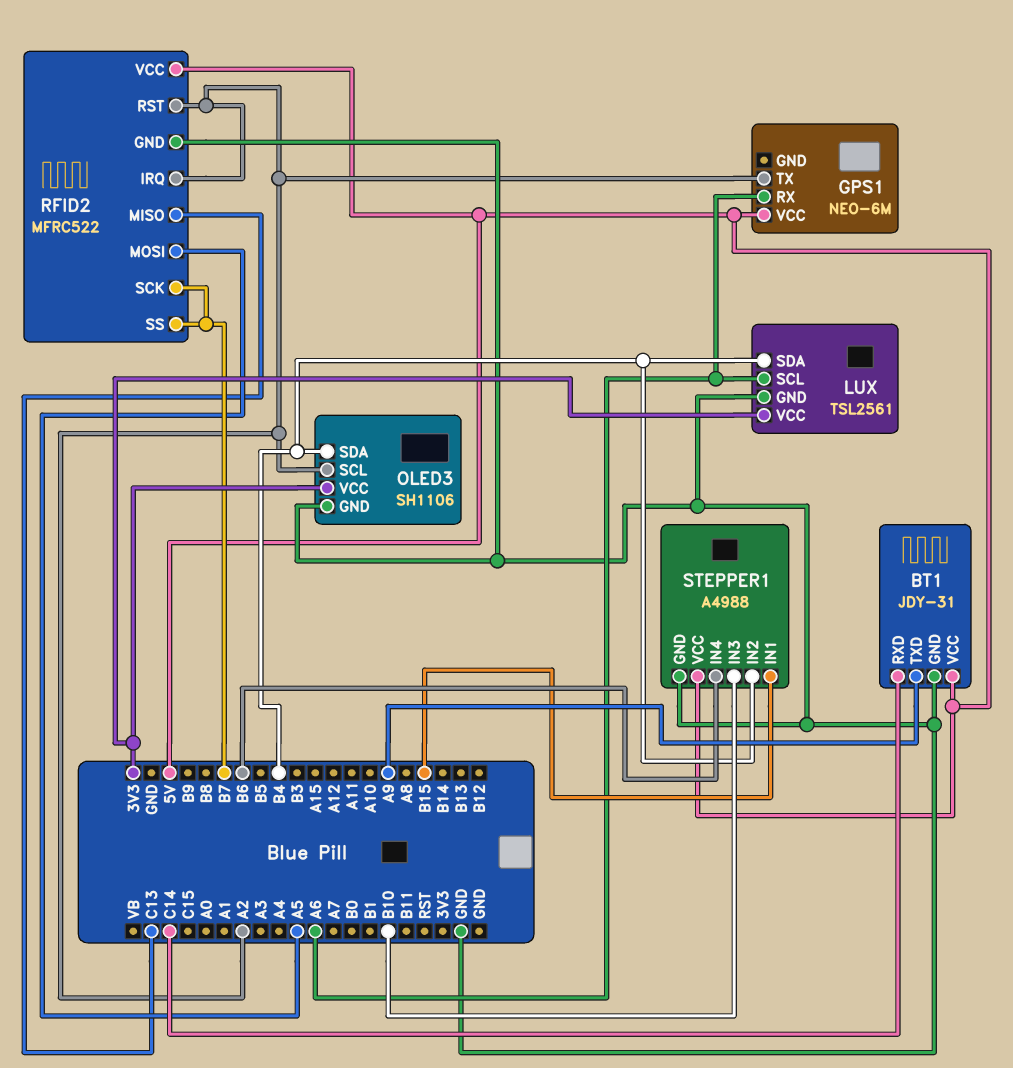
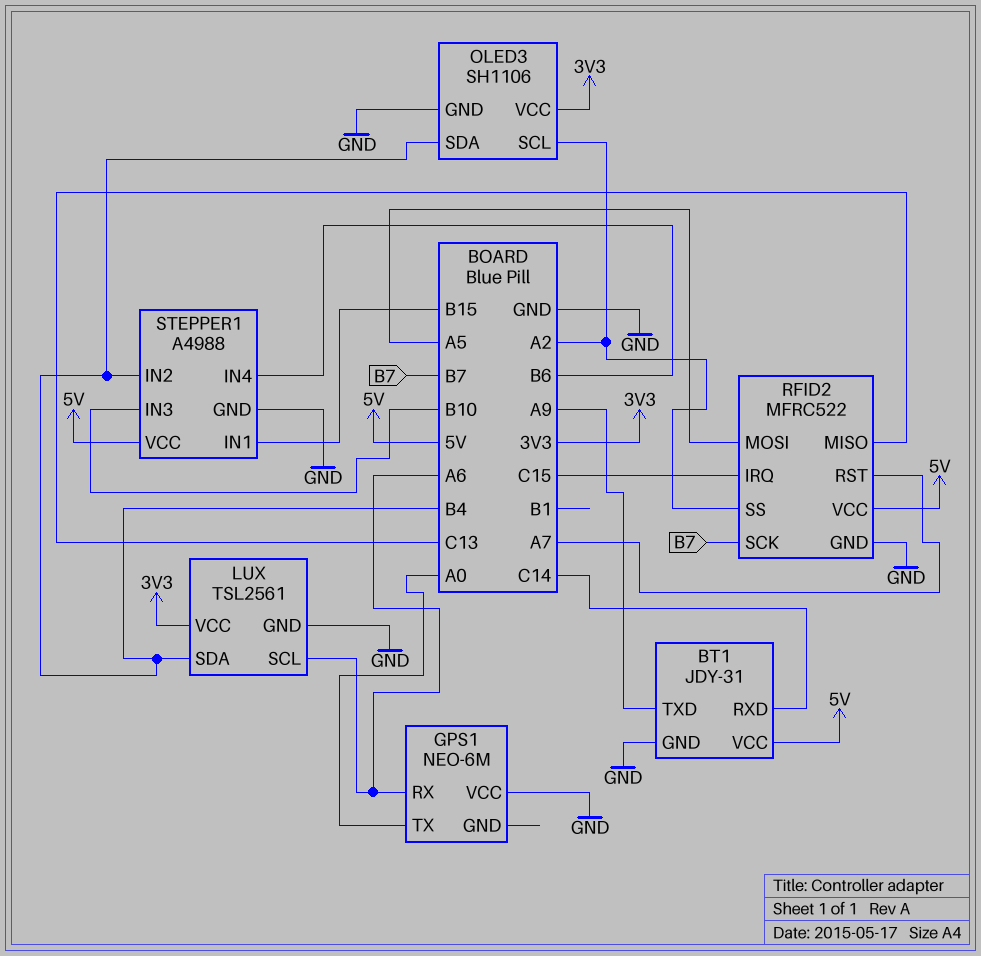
GPS1 pin TX: A2 -> A0
GPS1 pin VCC: 5V -> GND
RFID2 pin IRQ: A2 -> C15
RFID2 pin RST: A2 -> A7
RFID2 pin SS: B7 -> A2

